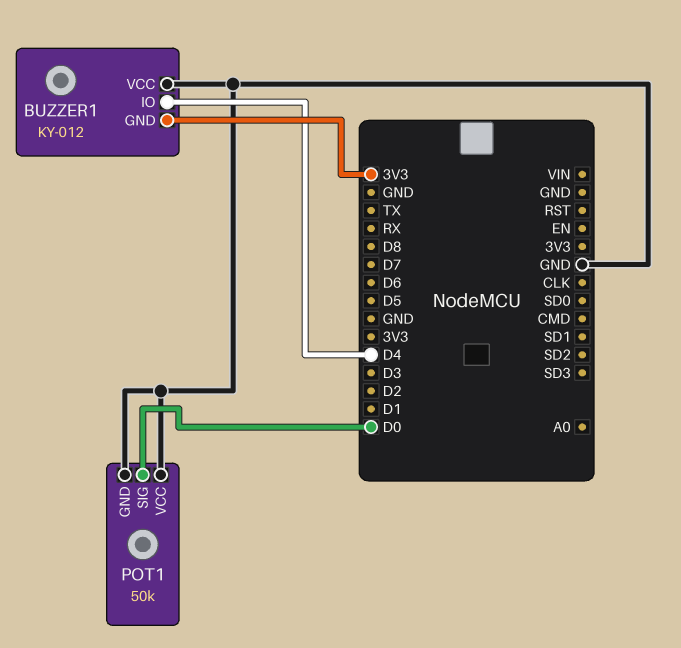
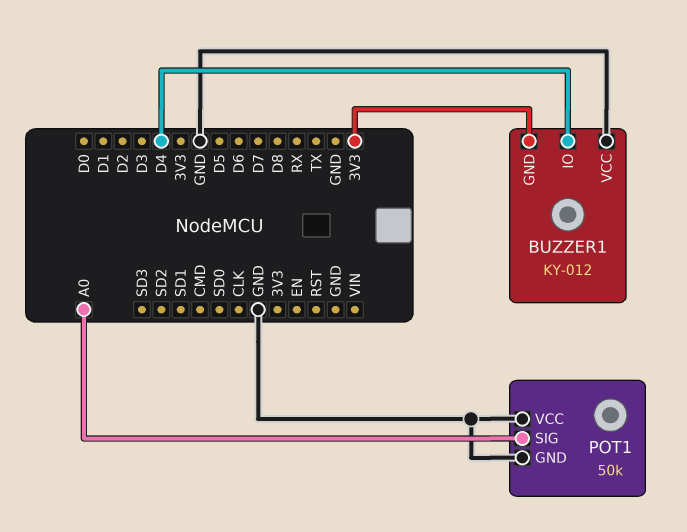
POT1 pin SIG: D0 -> A0

